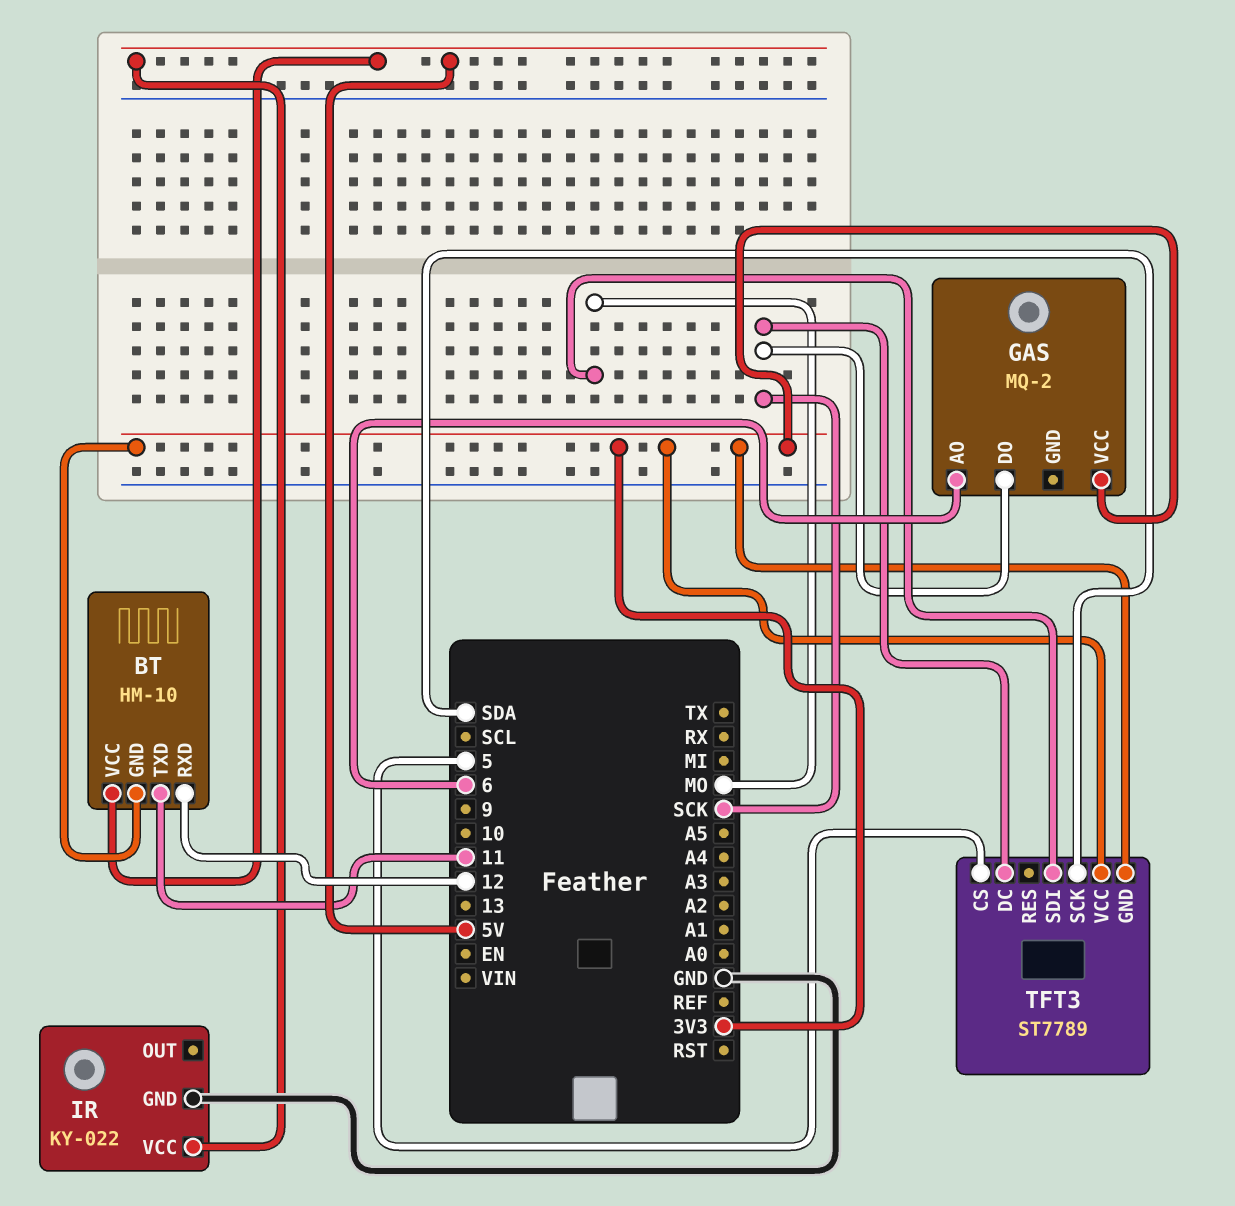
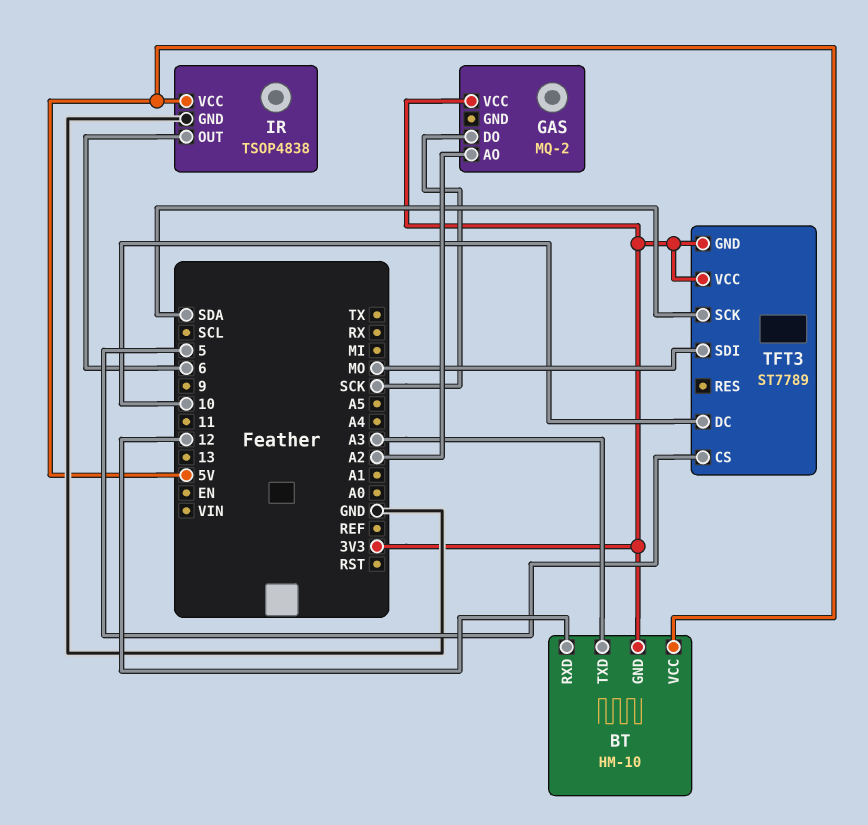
BT pin TXD: 11 -> A3
GAS pin AO: 6 -> A2
IR: KY-022 -> TSOP4838
IR pin OUT: none -> 6
TFT3 pin DC: SCK -> 10

